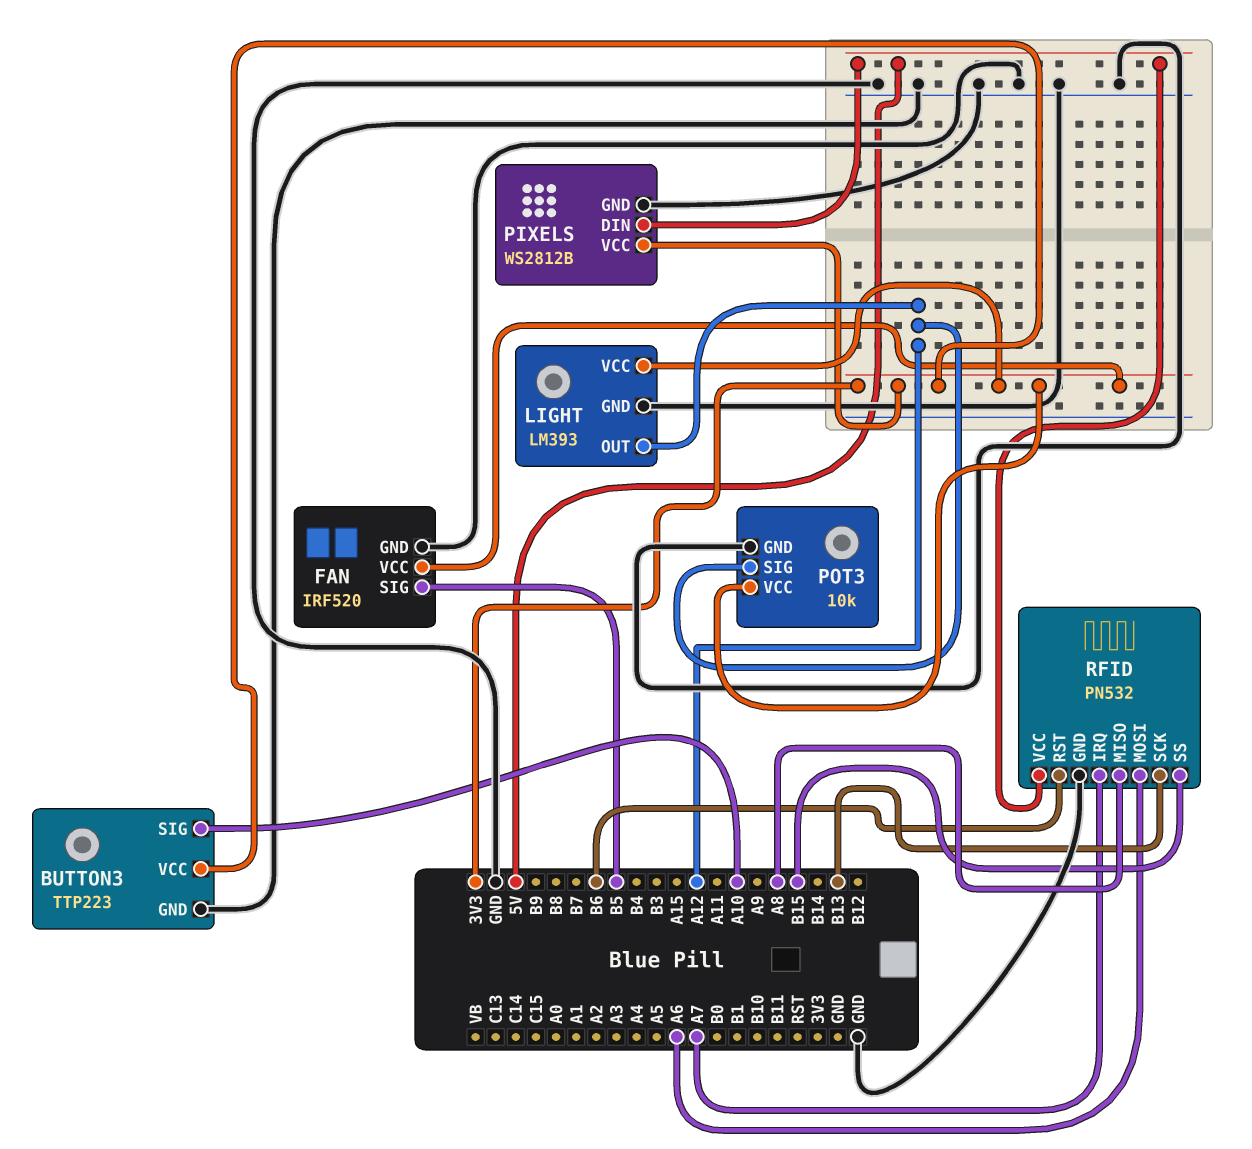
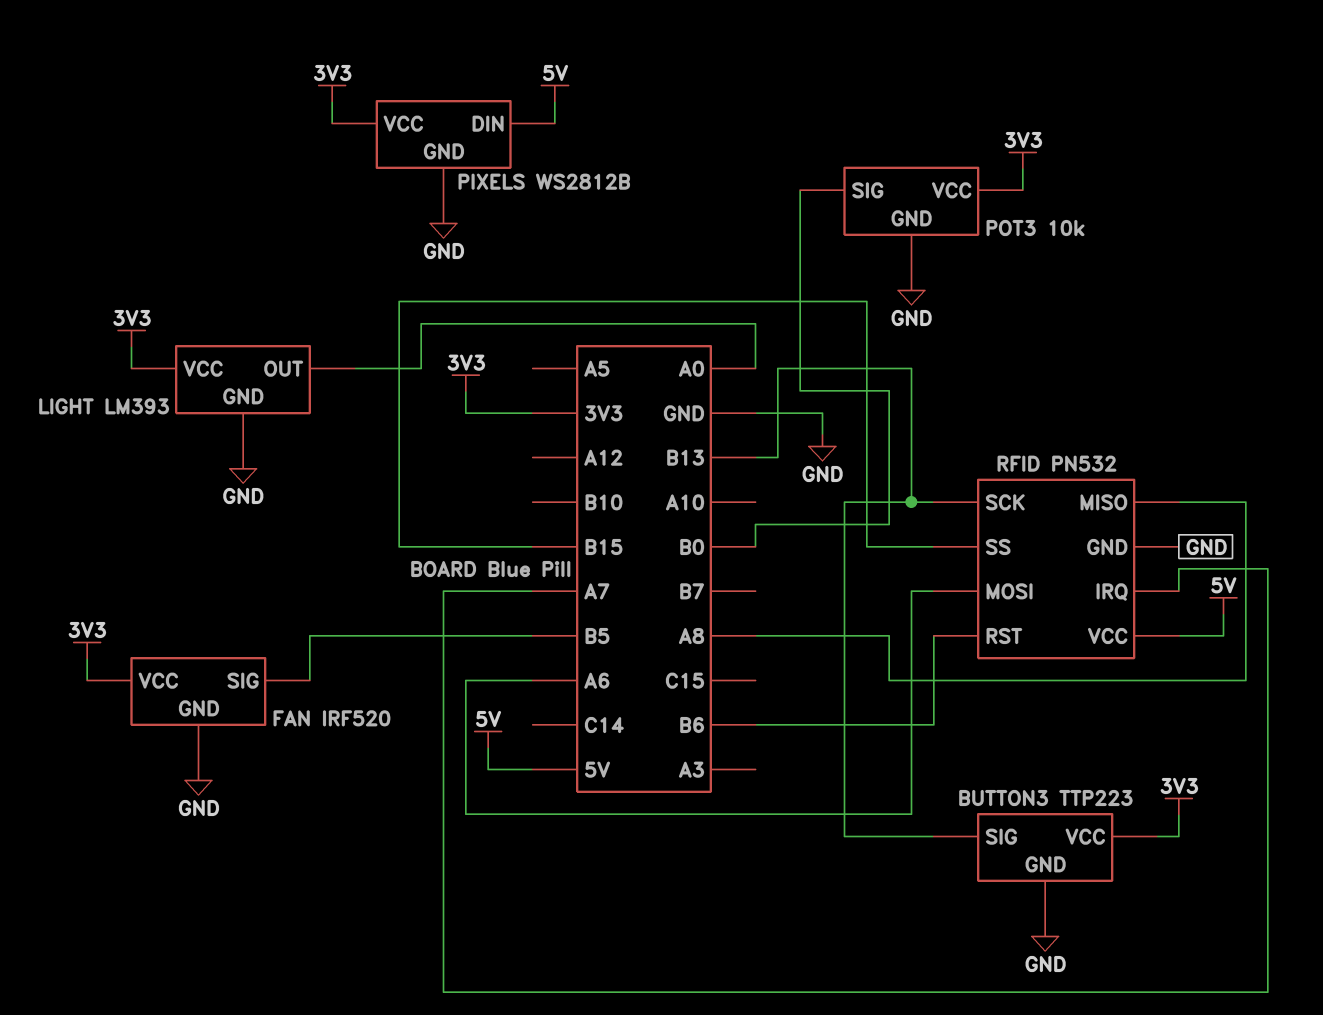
BUTTON3 pin SIG: A10 -> B13
LIGHT pin OUT: A12 -> A0
POT3 pin SIG: A12 -> B0

